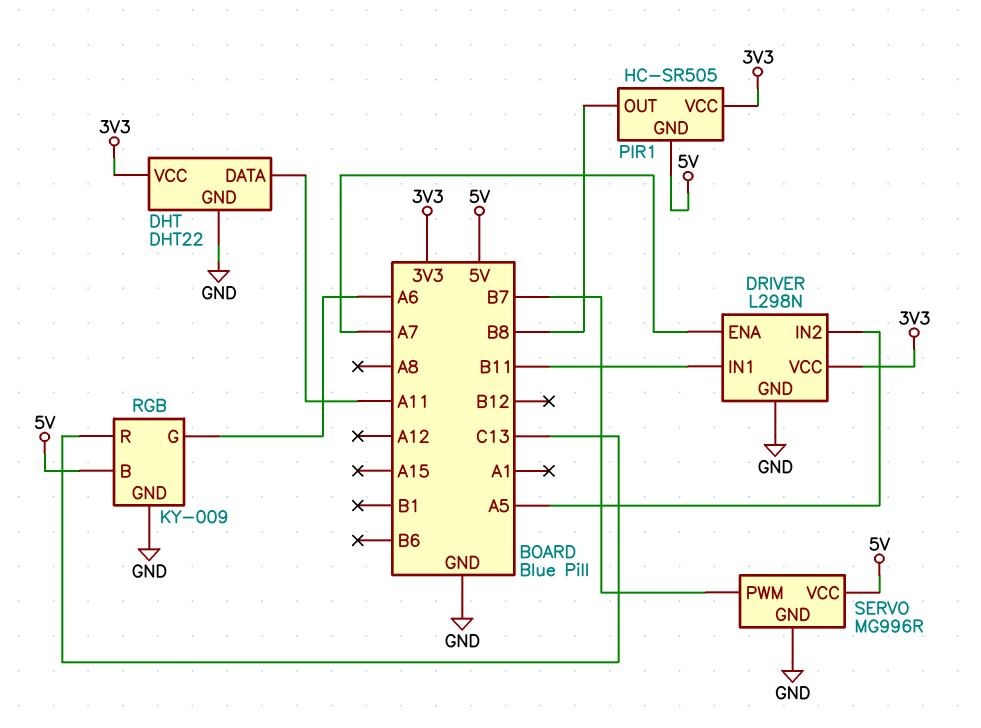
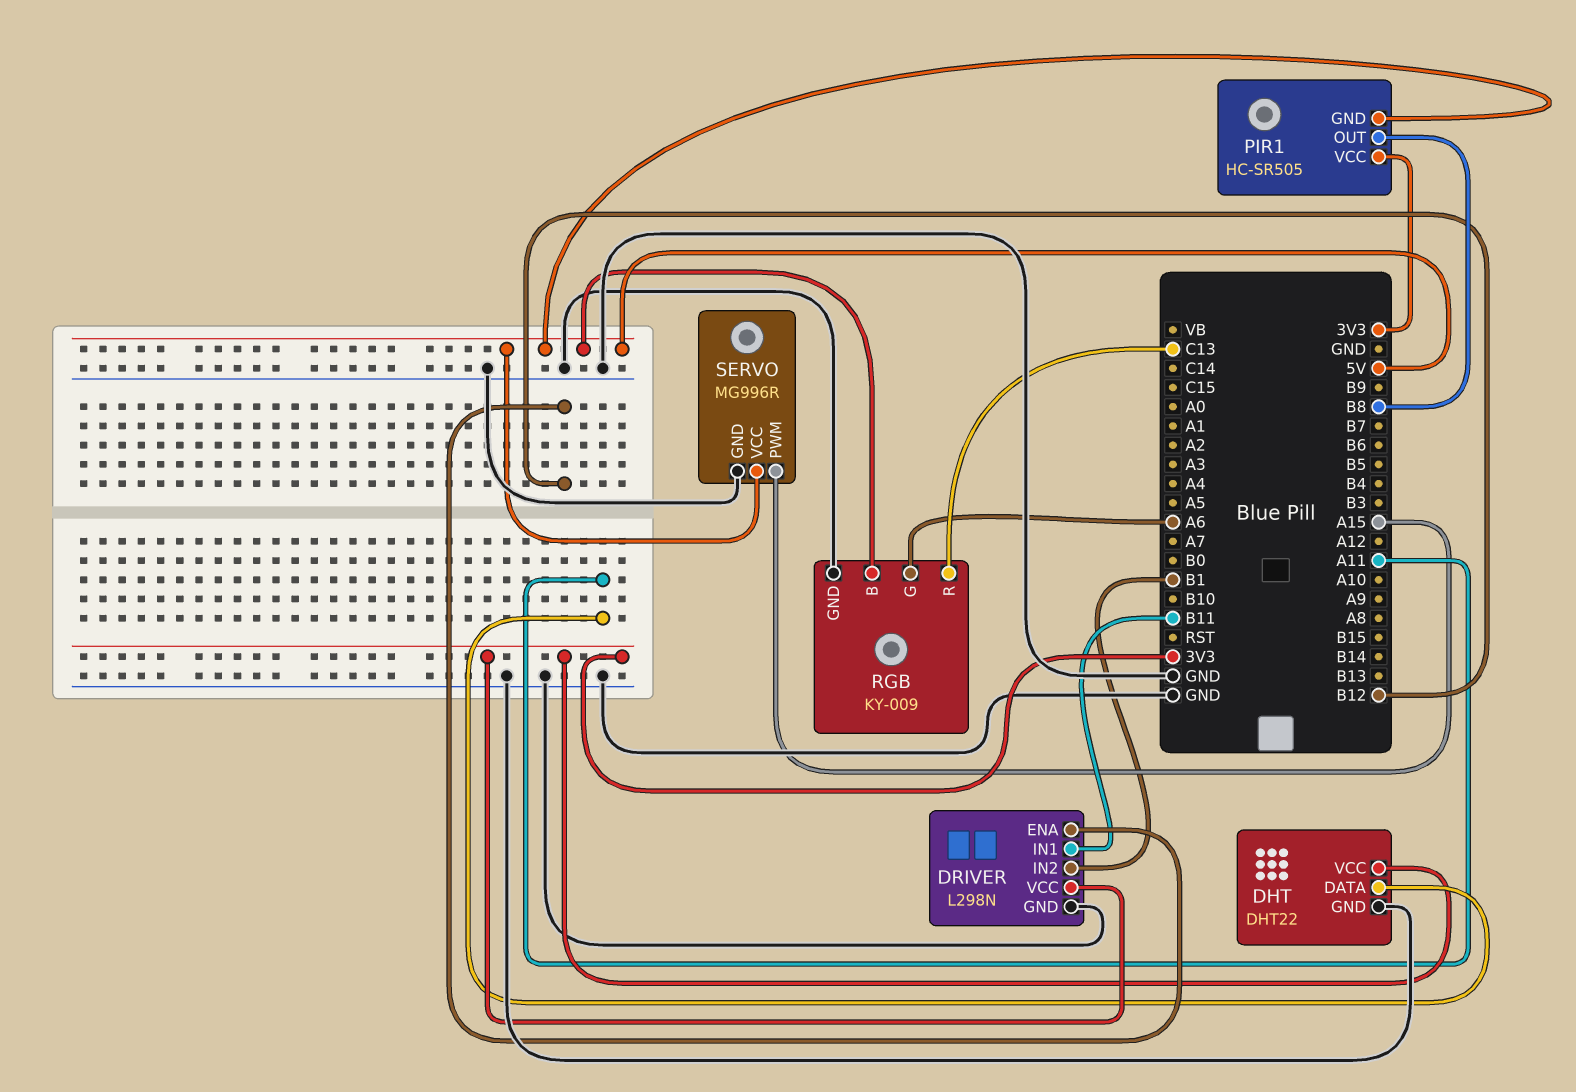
DRIVER pin ENA: A7 -> B12
DRIVER pin IN2: A5 -> B1
SERVO pin PWM: B7 -> A15

